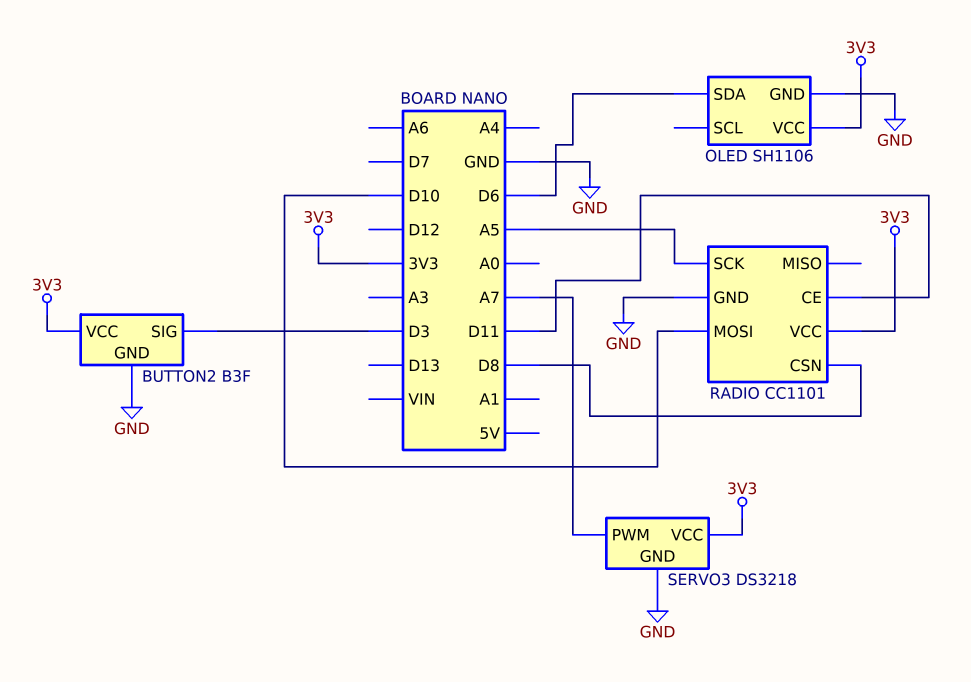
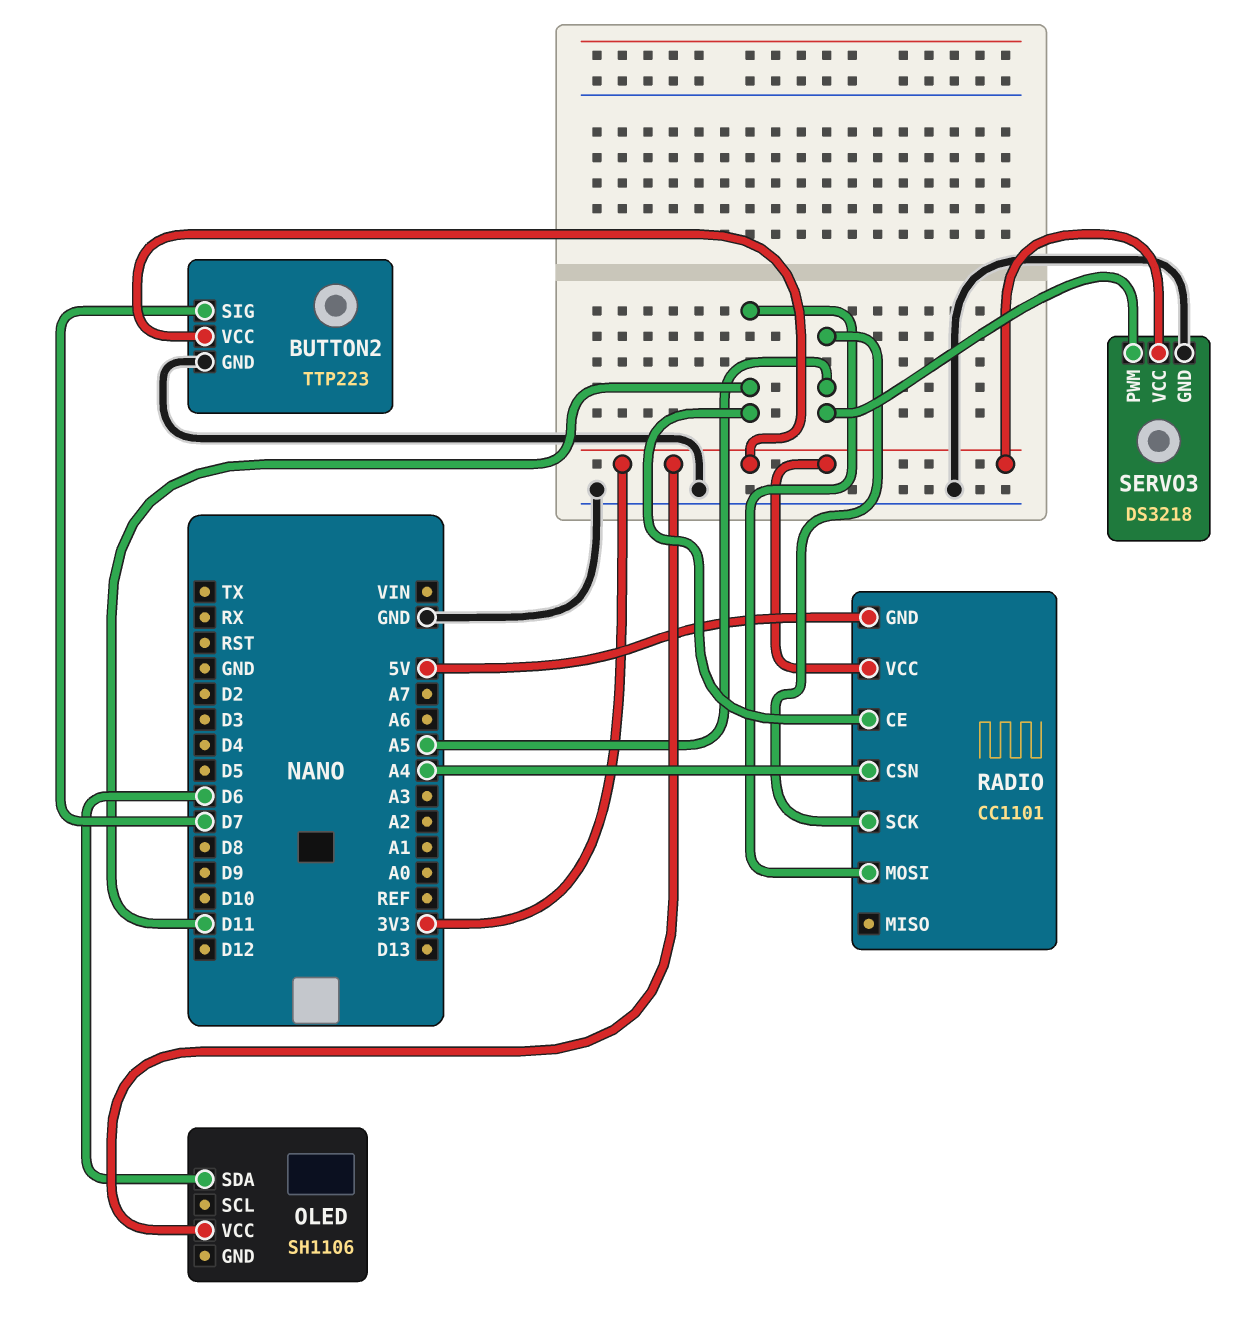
BUTTON2: B3F -> TTP223
BUTTON2 pin SIG: D3 -> D7
OLED pin GND: GND -> none
RADIO pin CSN: D8 -> A4
RADIO pin GND: GND -> 5V
RADIO pin MOSI: D10 -> D11
SERVO3 pin PWM: A7 -> A5

